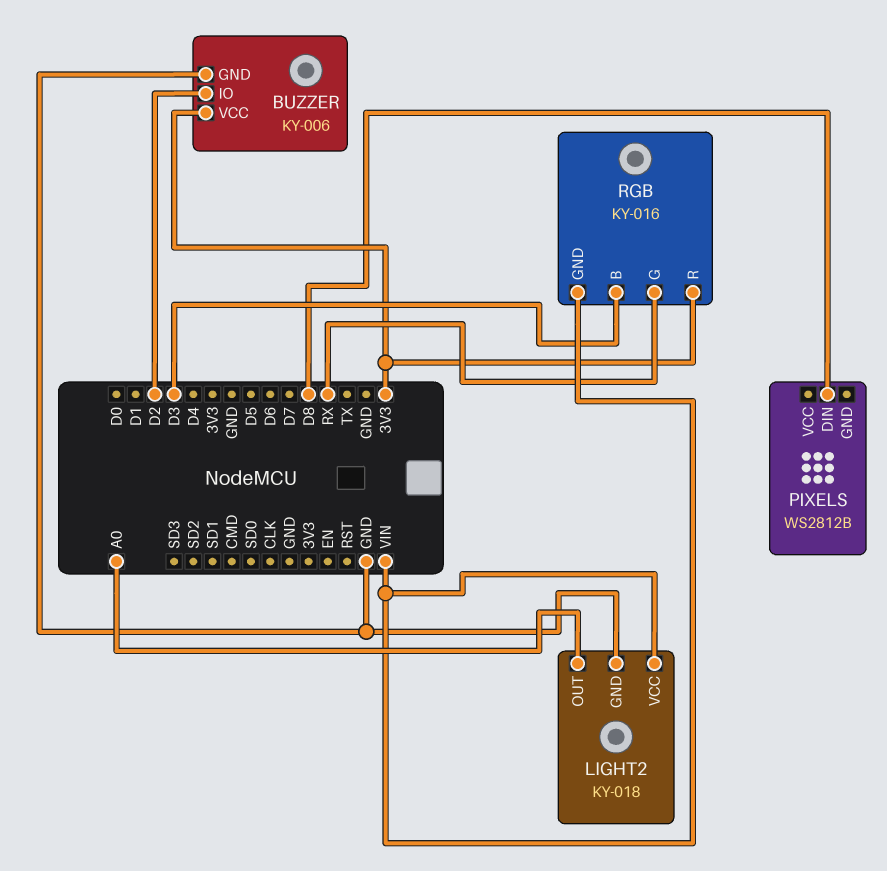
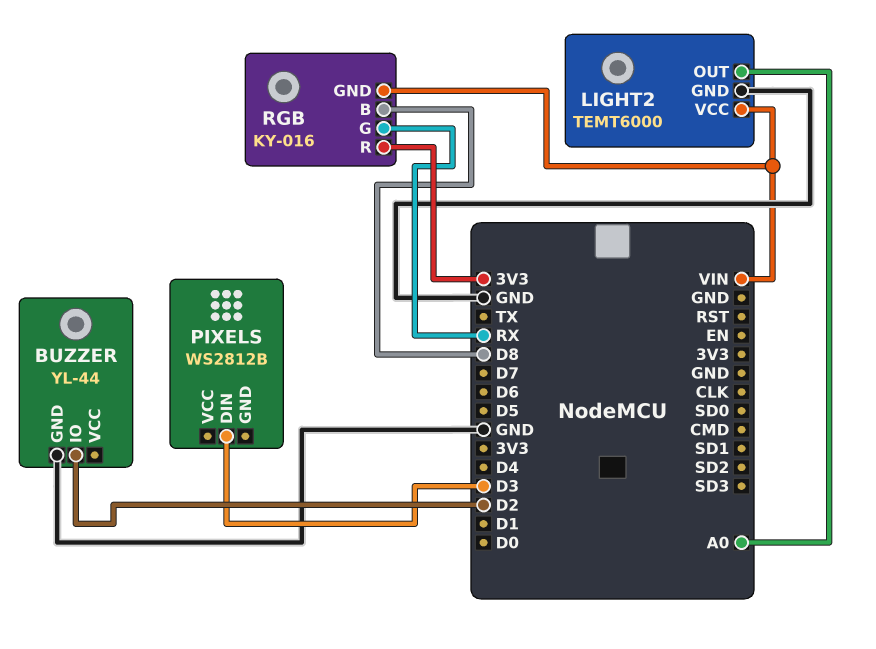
BUZZER: KY-006 -> YL-44
BUZZER pin VCC: 3V3 -> none
LIGHT2: KY-018 -> TEMT6000
PIXELS pin DIN: D8 -> D3
RGB pin B: D3 -> D8

